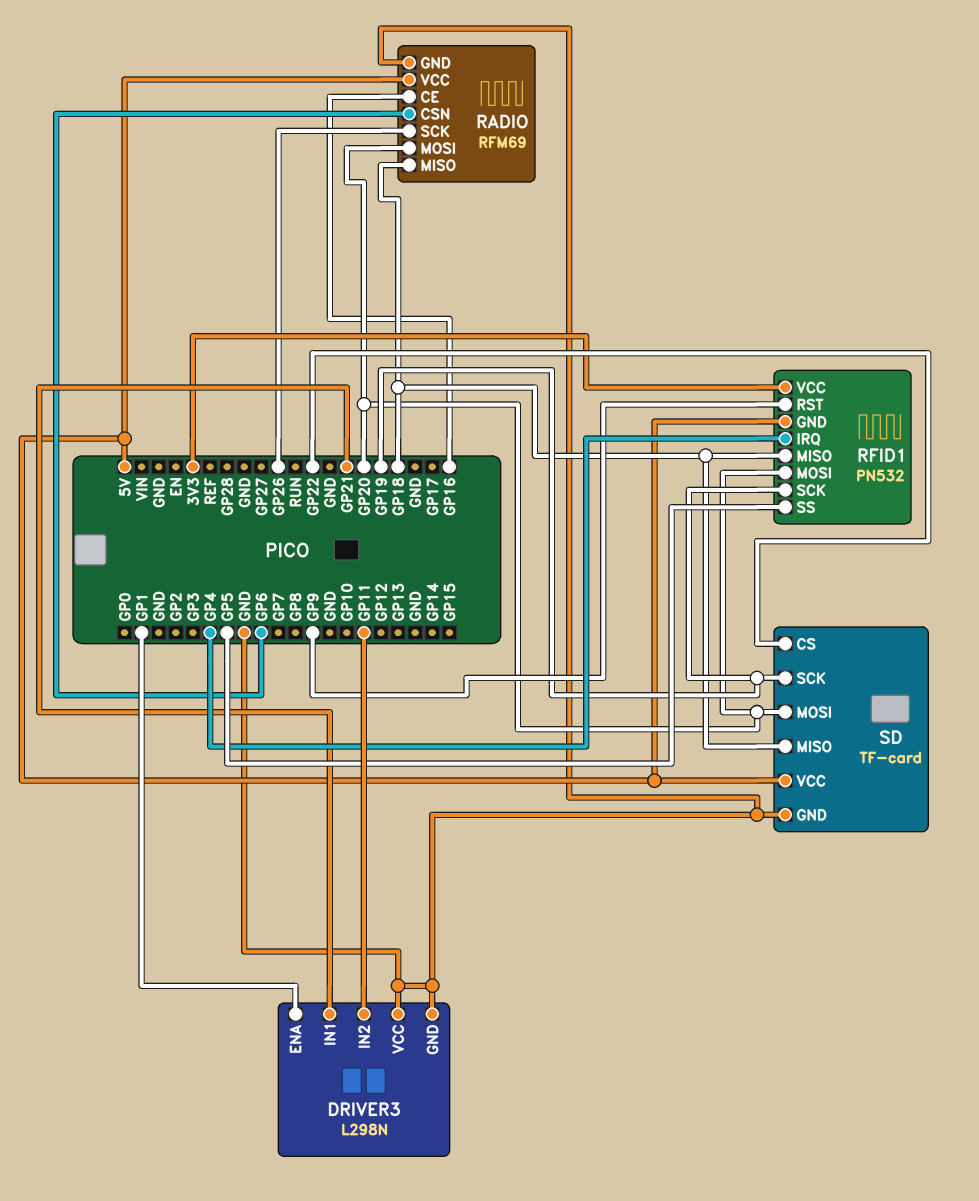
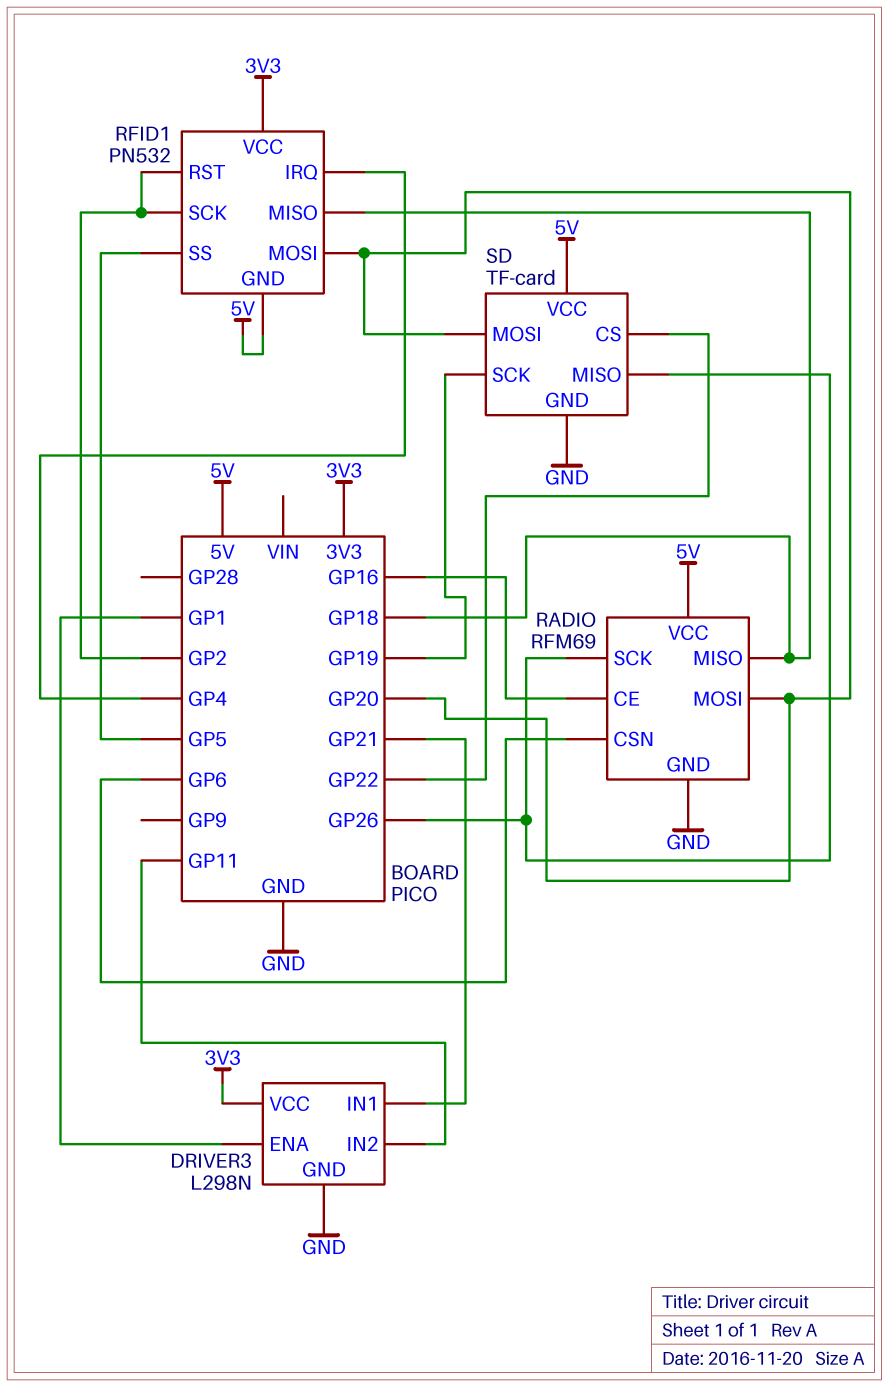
DRIVER3 pin VCC: GND -> 3V3
RFID1 pin RST: GP9 -> GP2
RFID1 pin SCK: GP19 -> GP2
SD pin MISO: GP18 -> GP26

